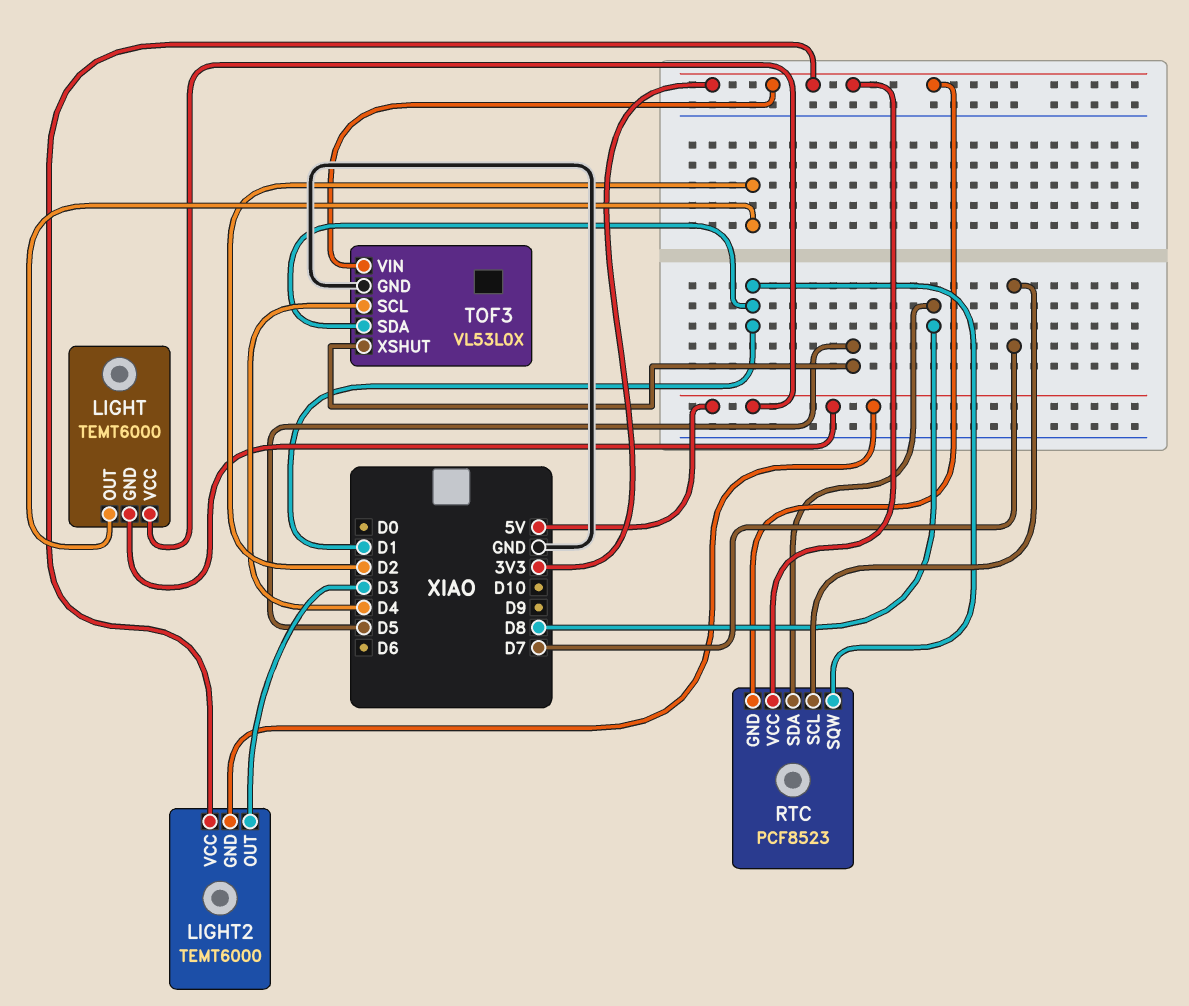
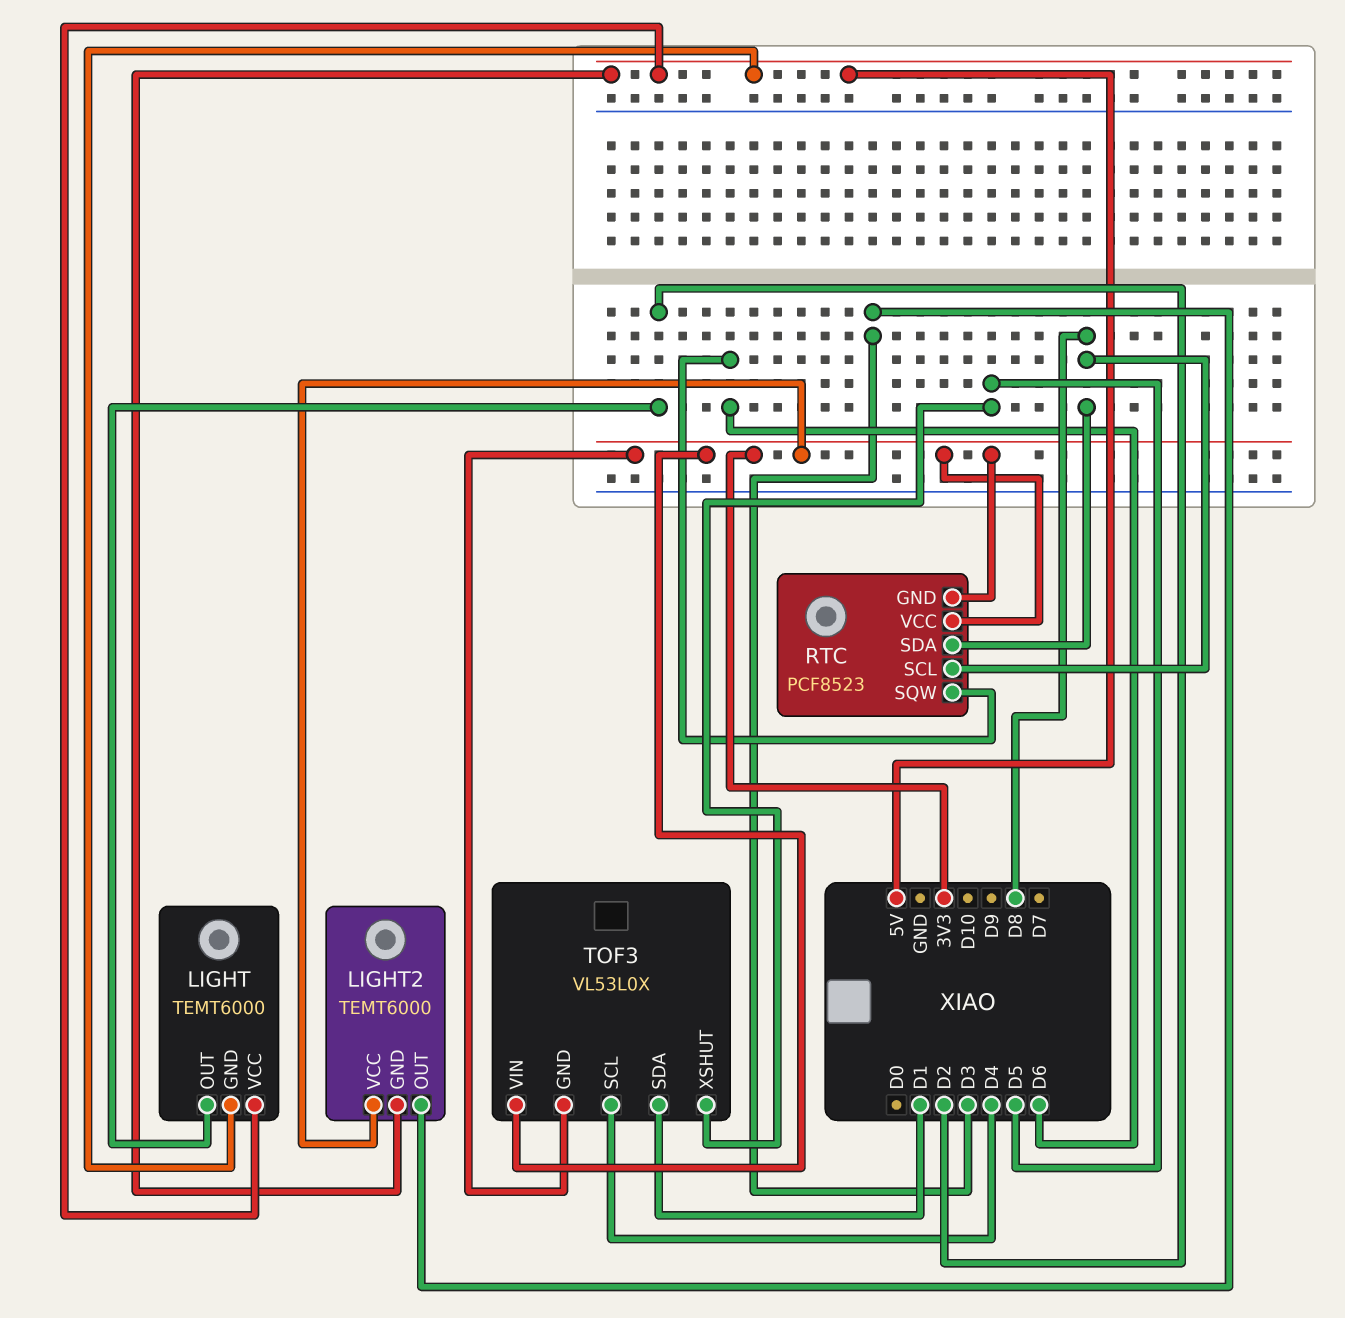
RTC pin SCL: D7 -> D8
RTC pin SQW: D1 -> D6
TOF3 pin GND: GND -> 3V3

